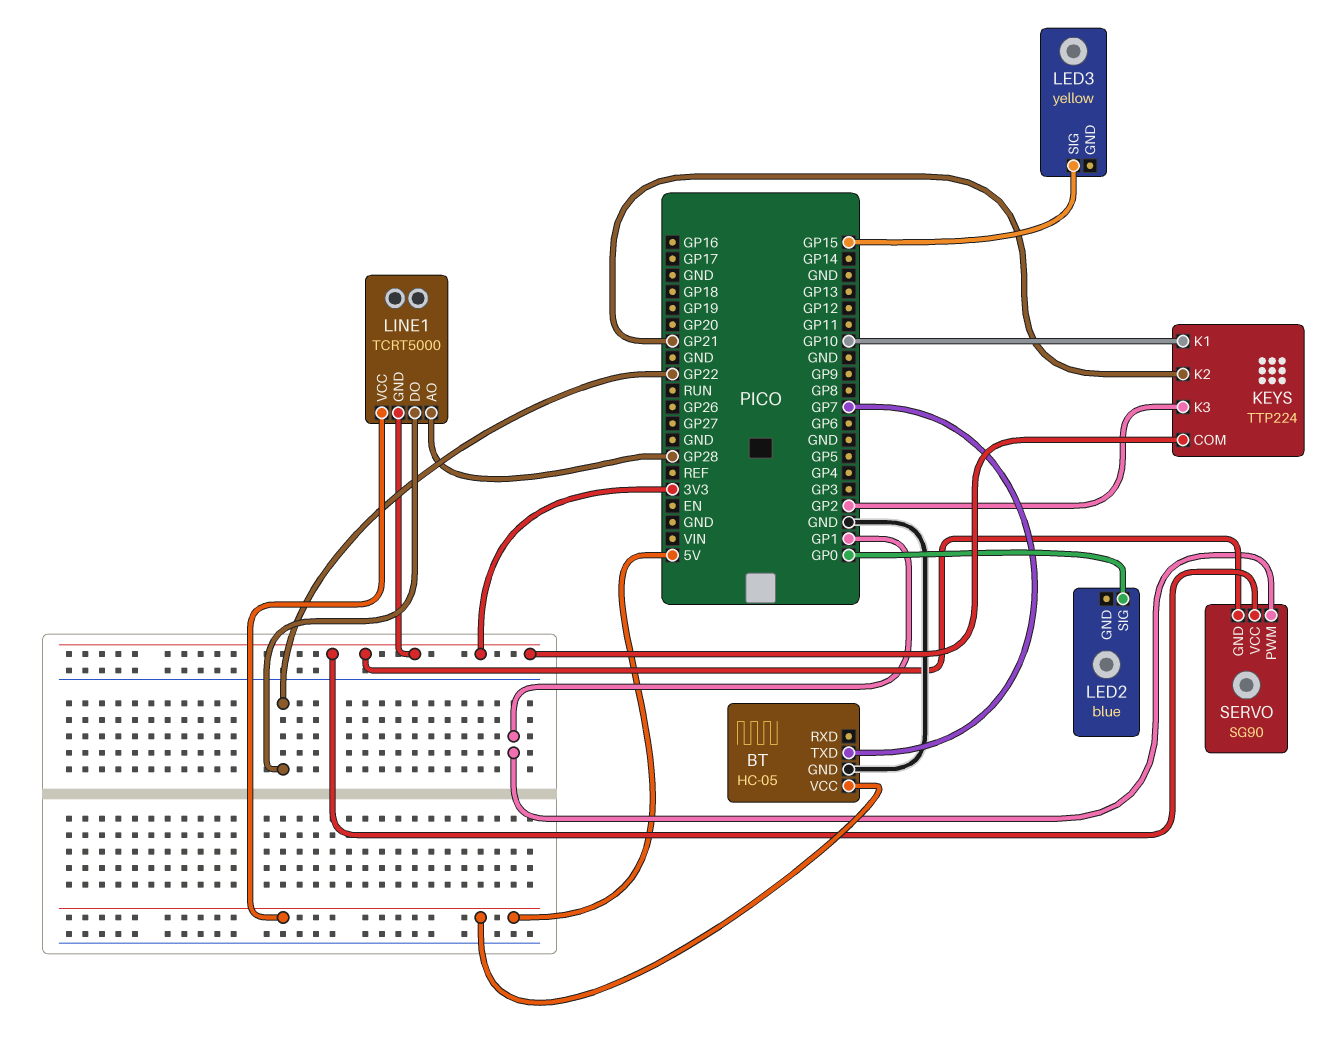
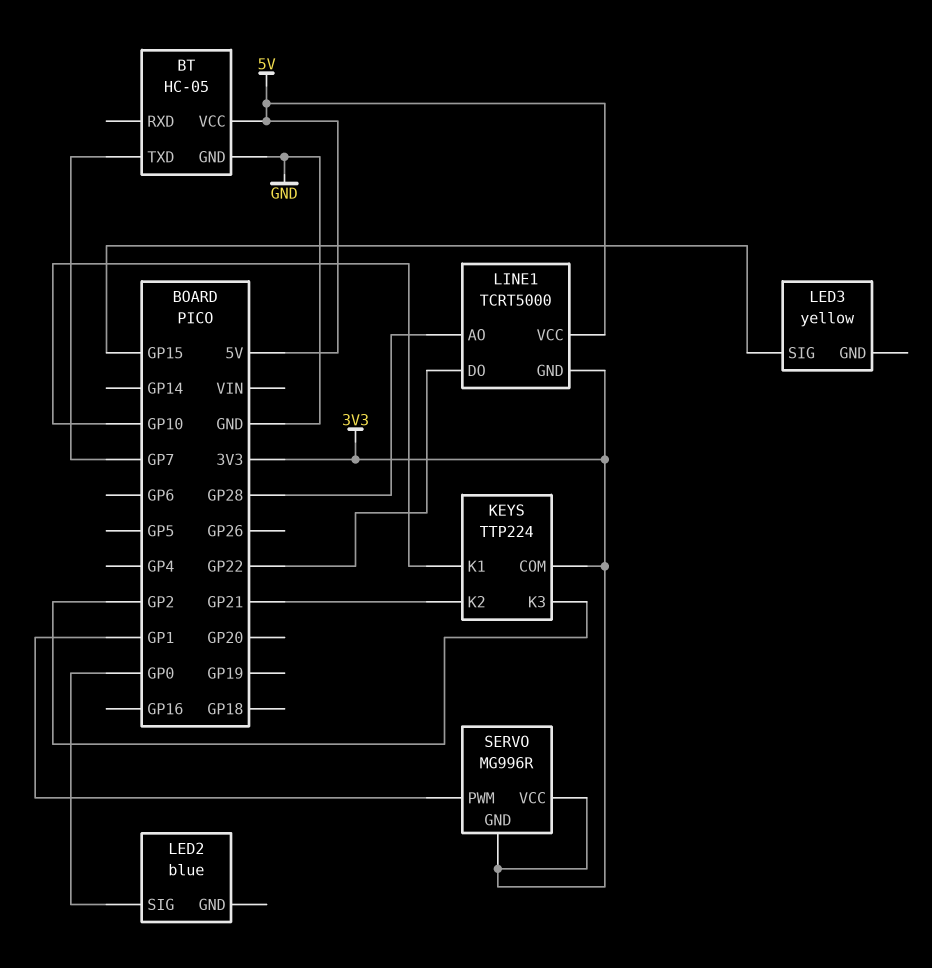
SERVO: SG90 -> MG996R

